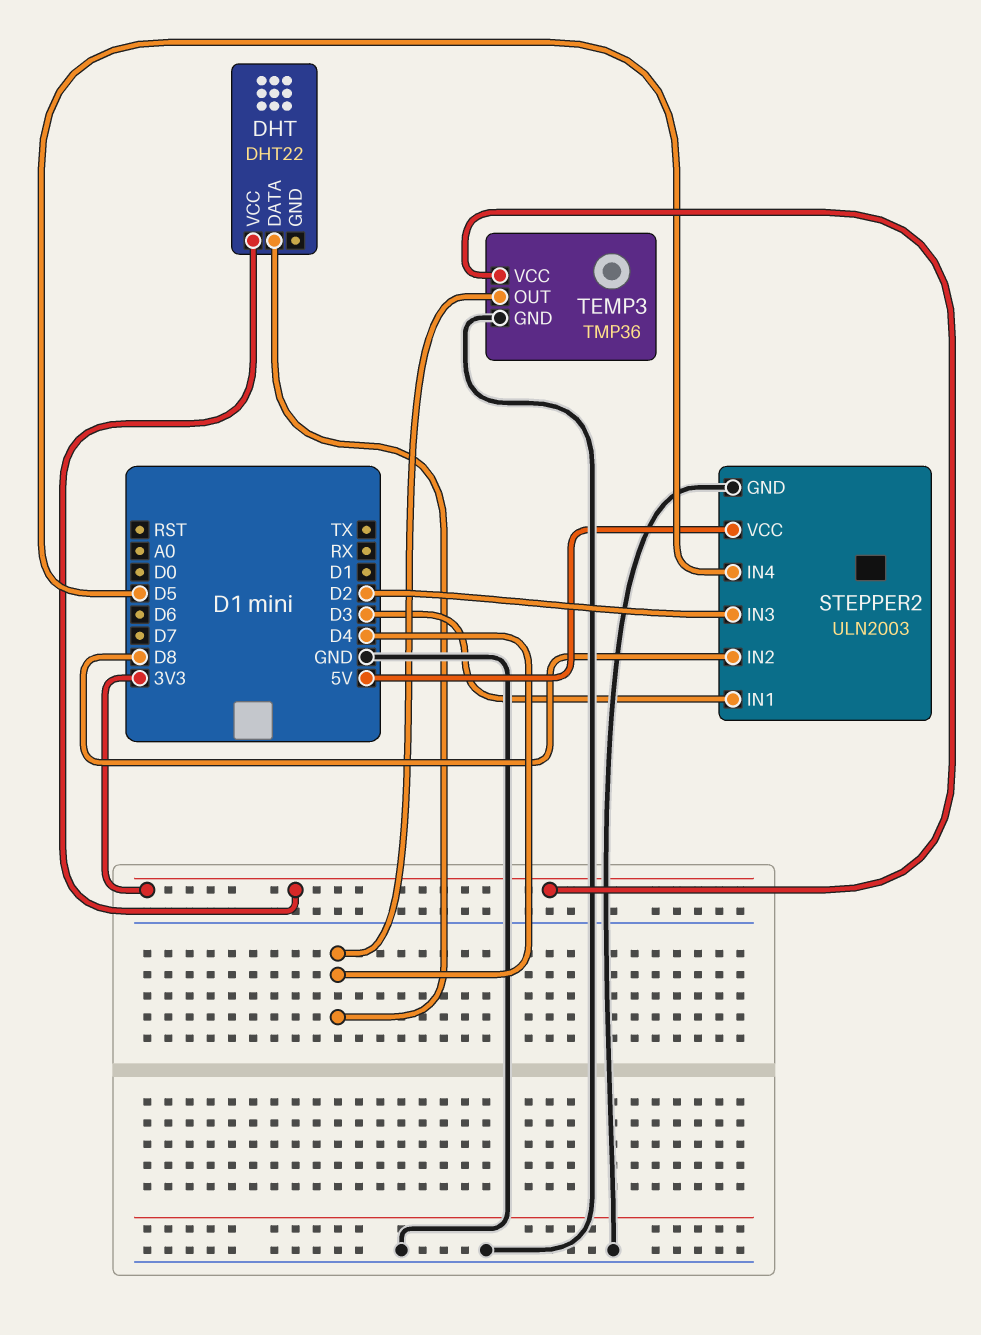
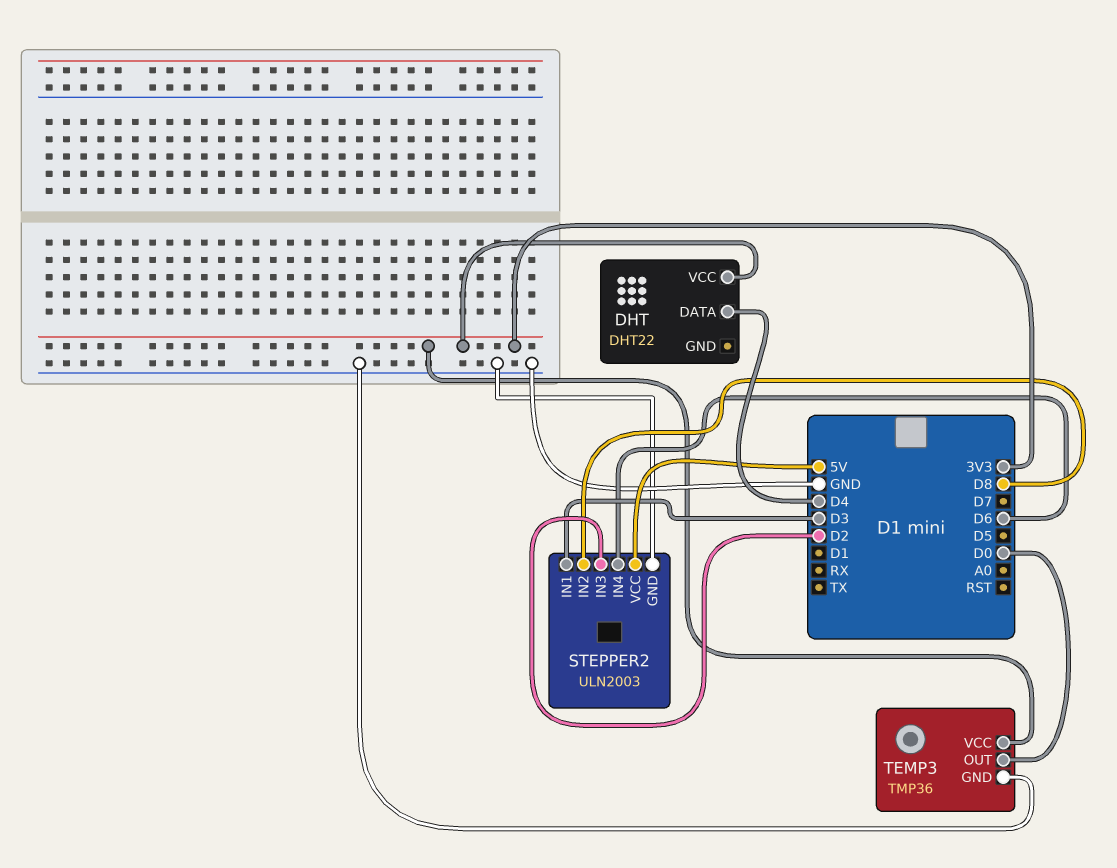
STEPPER2 pin IN4: D5 -> D6
TEMP3 pin OUT: D4 -> D0

